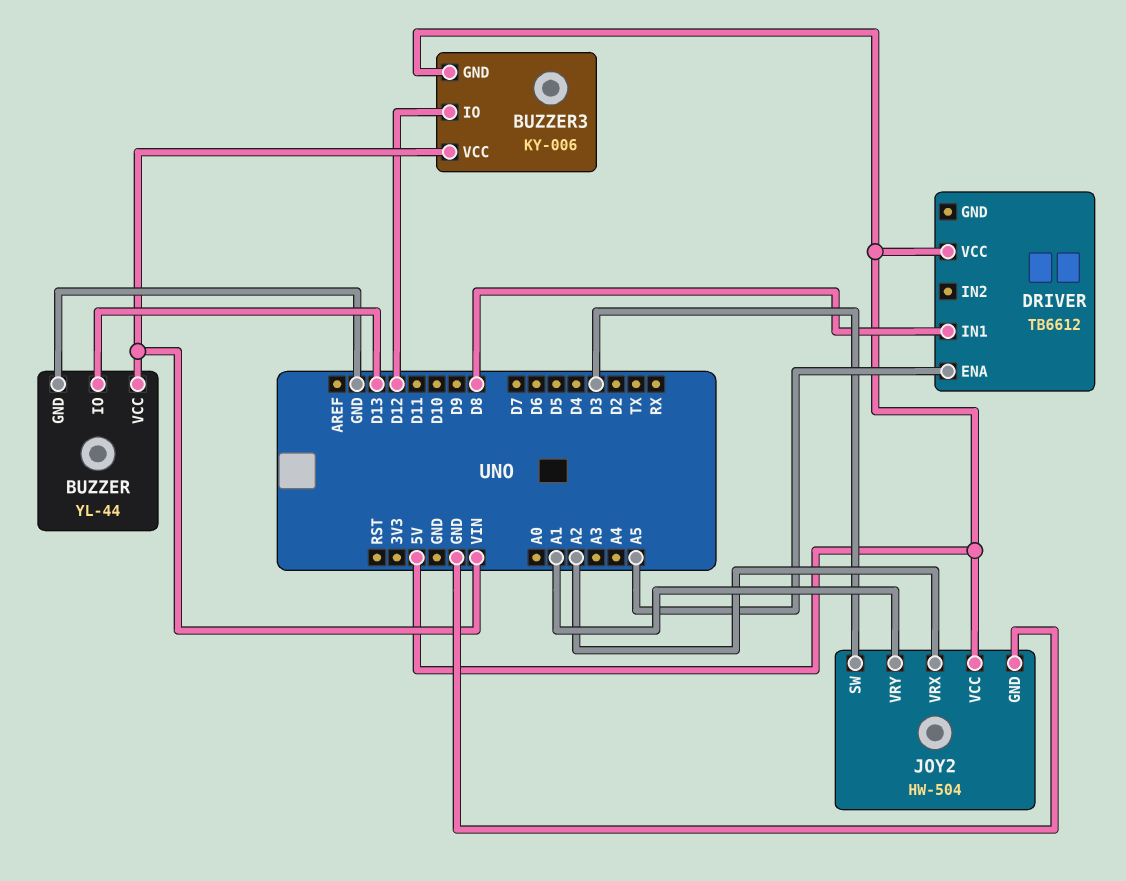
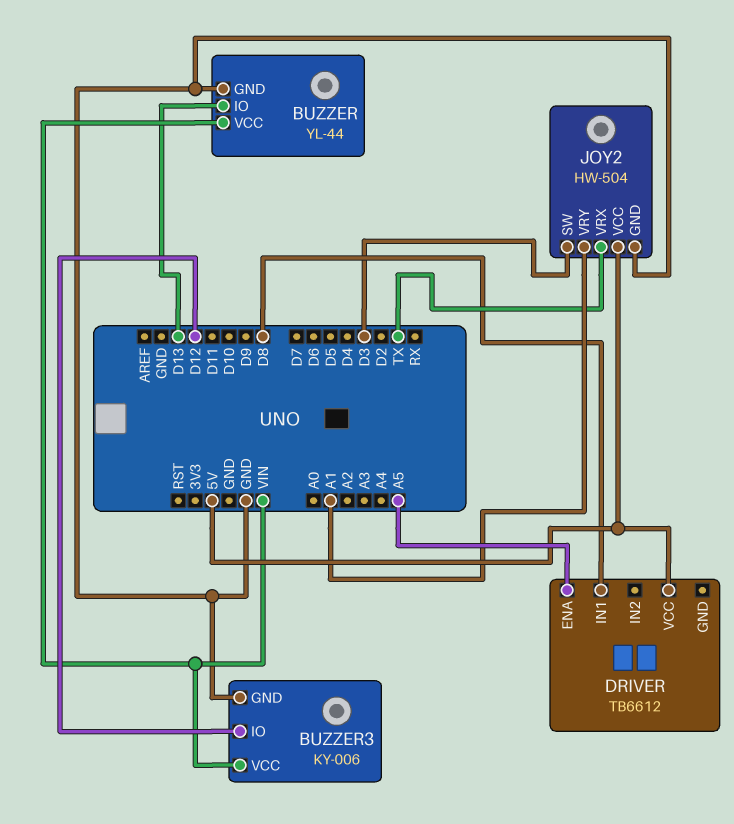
BUZZER3 pin GND: 5V -> GND
JOY2 pin VRX: A2 -> TX

